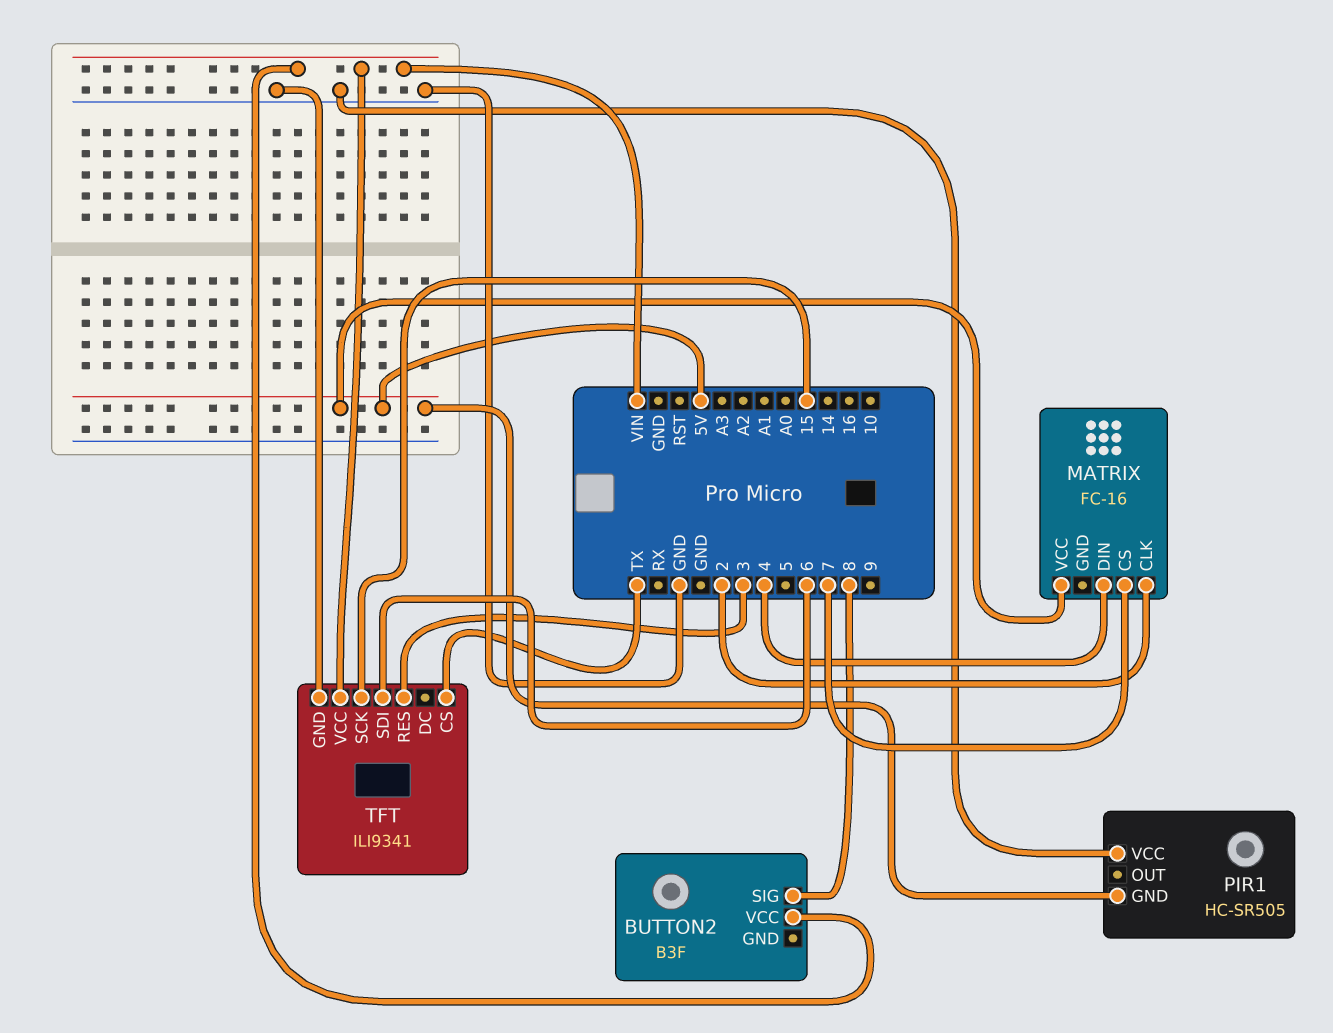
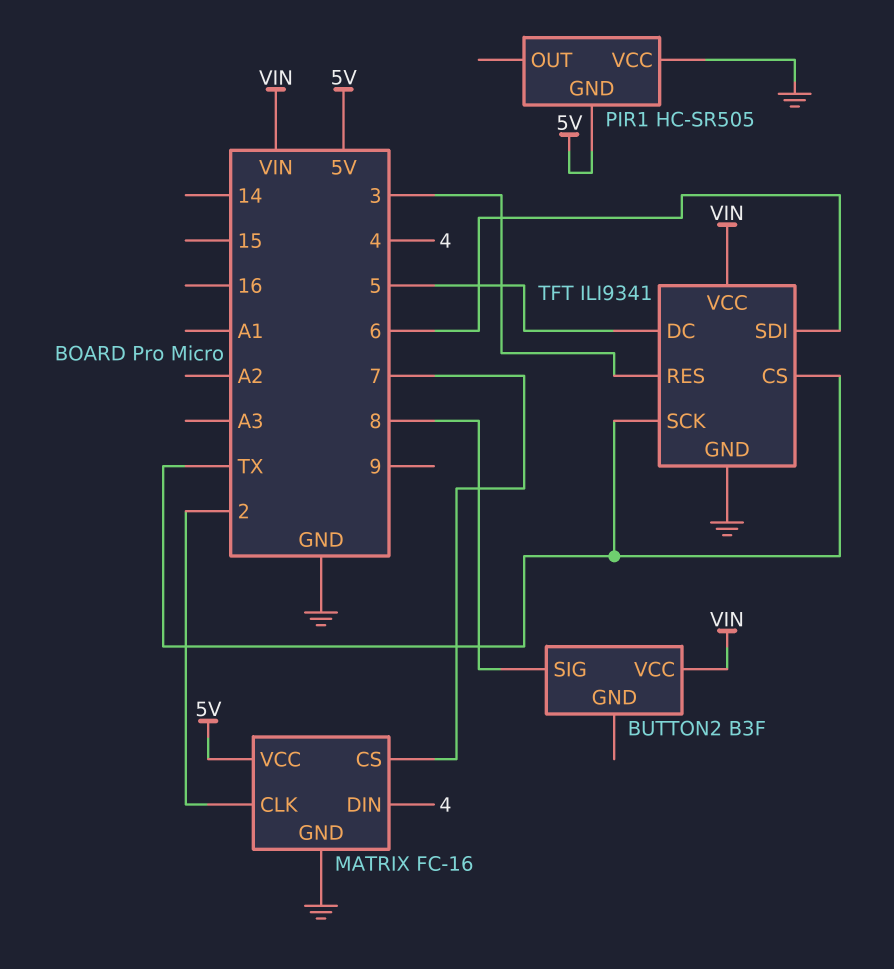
MATRIX pin GND: none -> GND
TFT pin DC: none -> 5
TFT pin SCK: 15 -> TX

